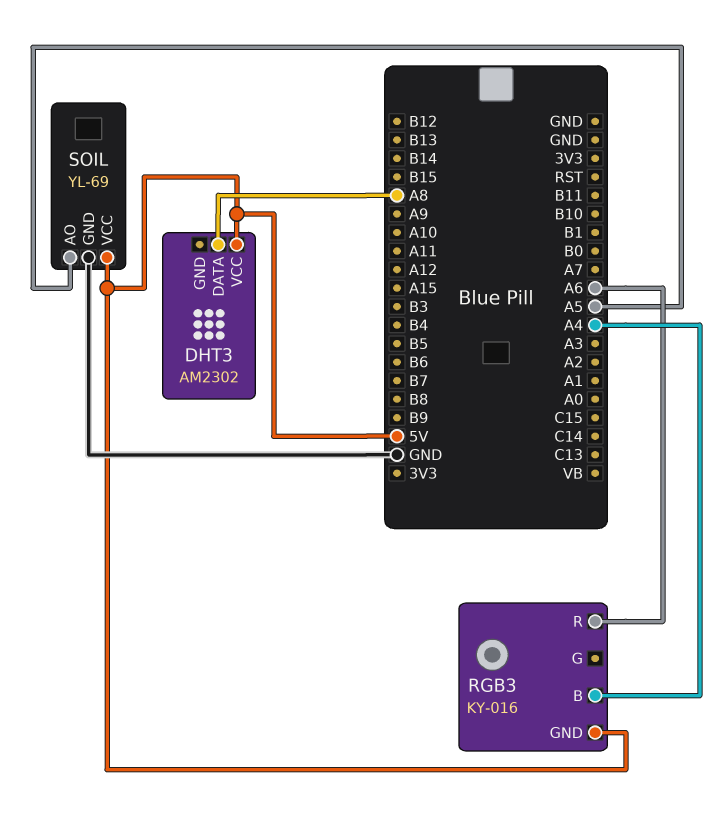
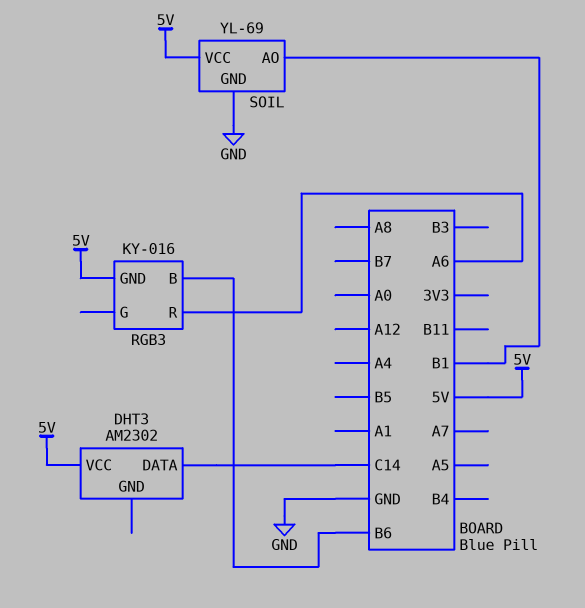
DHT3 pin DATA: A8 -> C14
RGB3 pin B: A4 -> B6
SOIL pin AO: A5 -> B1

